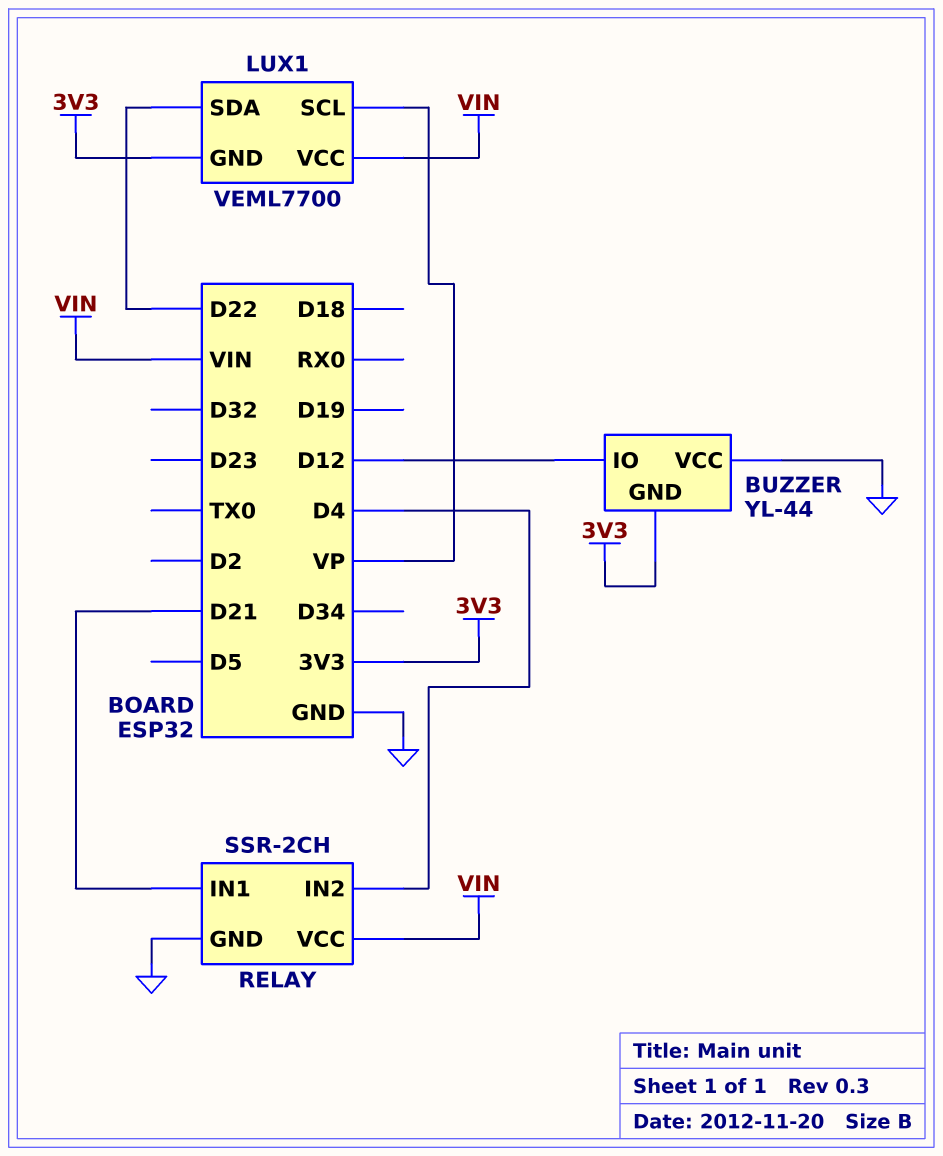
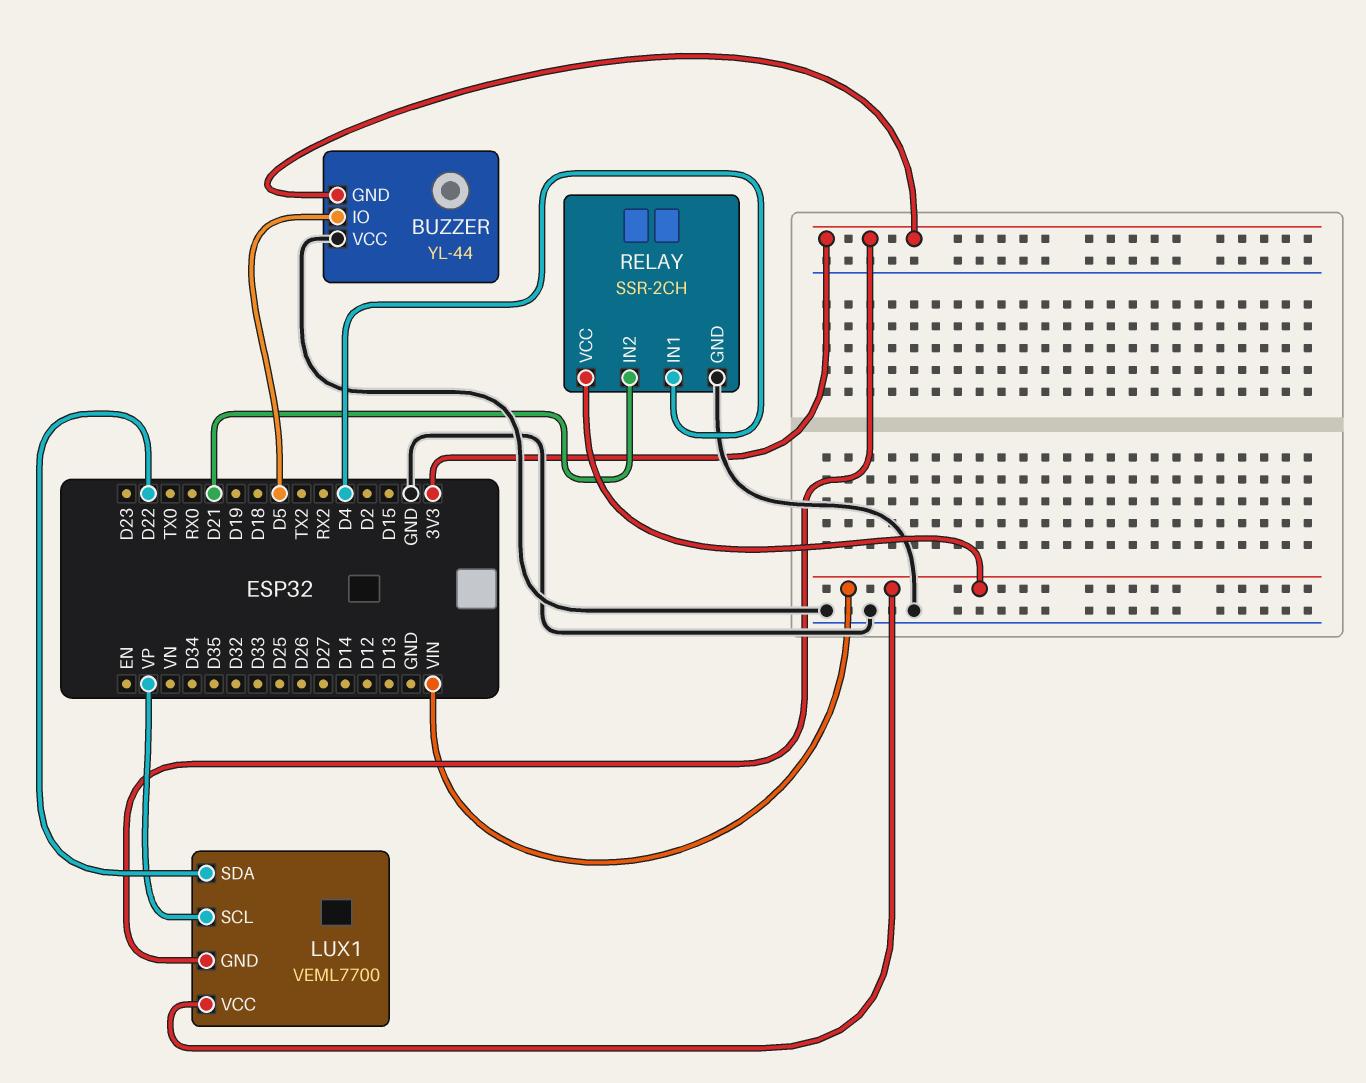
BUZZER pin IO: D12 -> D5
RELAY pin IN1: D21 -> D4
RELAY pin IN2: D4 -> D21

